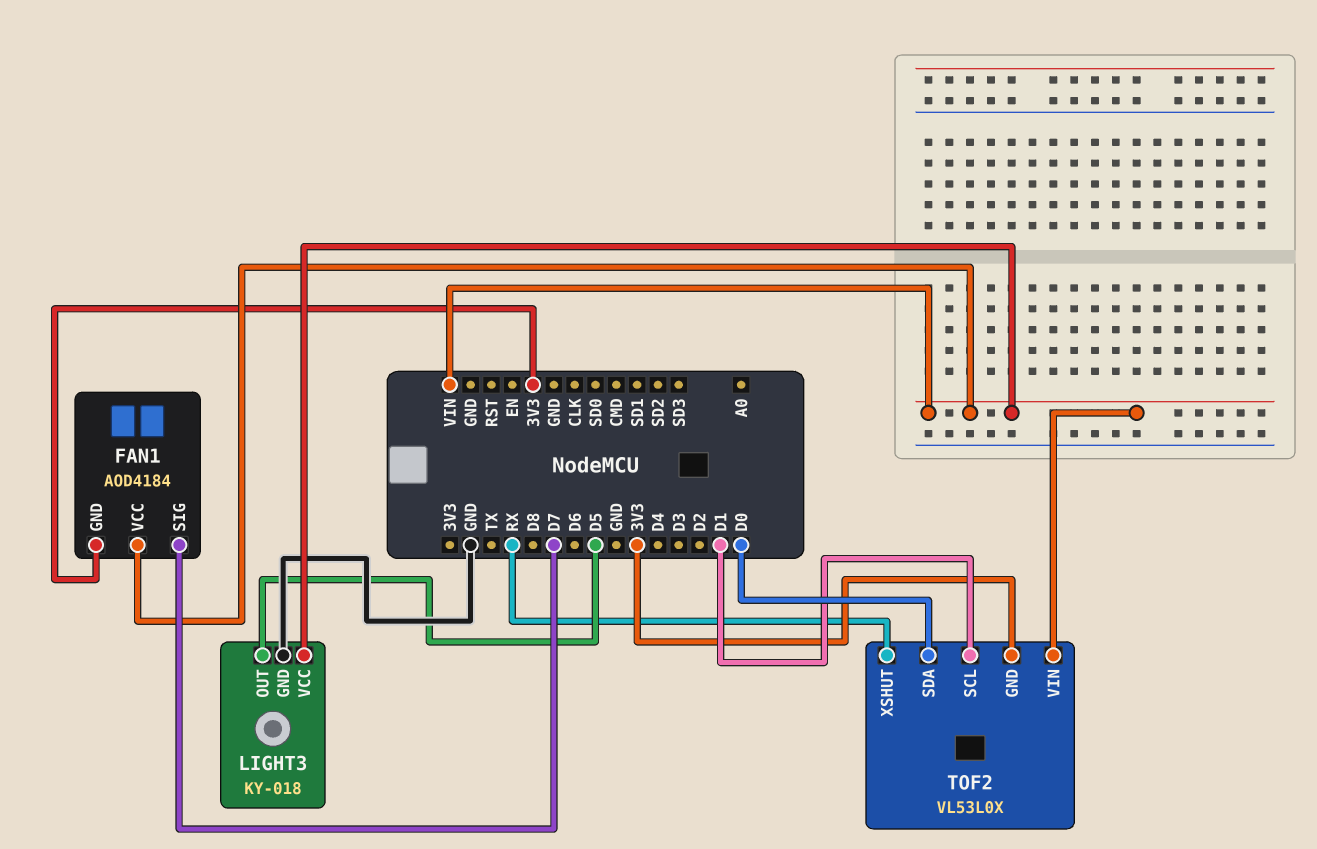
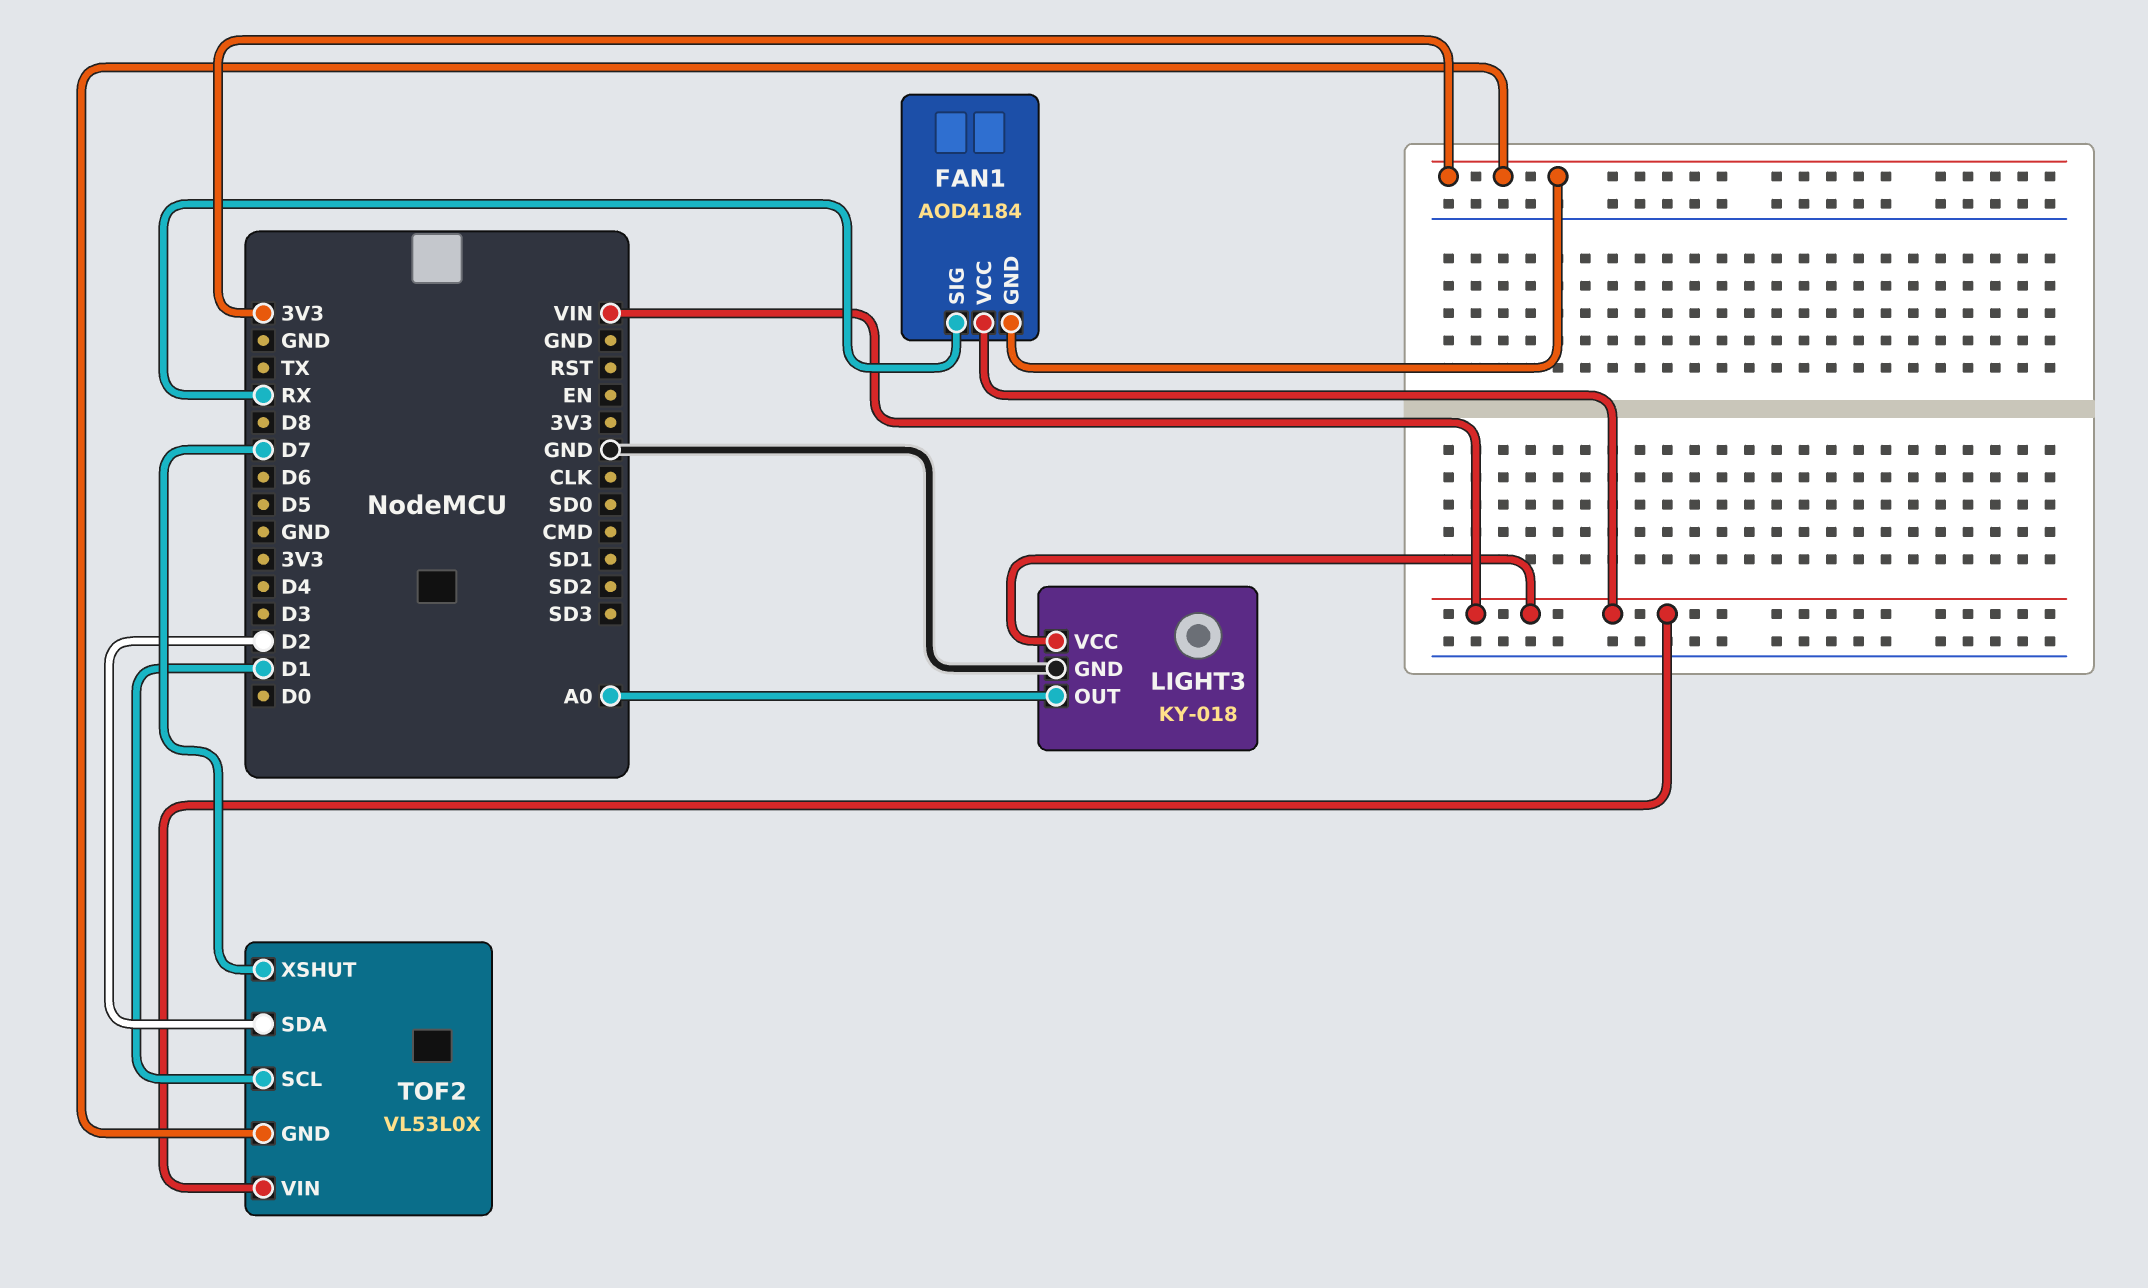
FAN1 pin SIG: D7 -> RX
LIGHT3 pin OUT: D5 -> A0
TOF2 pin SDA: D0 -> D2
TOF2 pin XSHUT: RX -> D7

